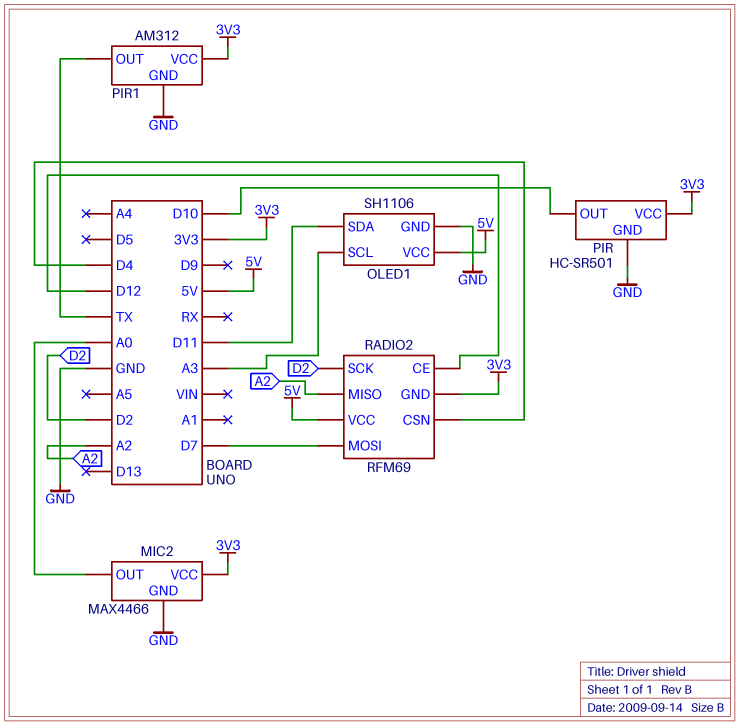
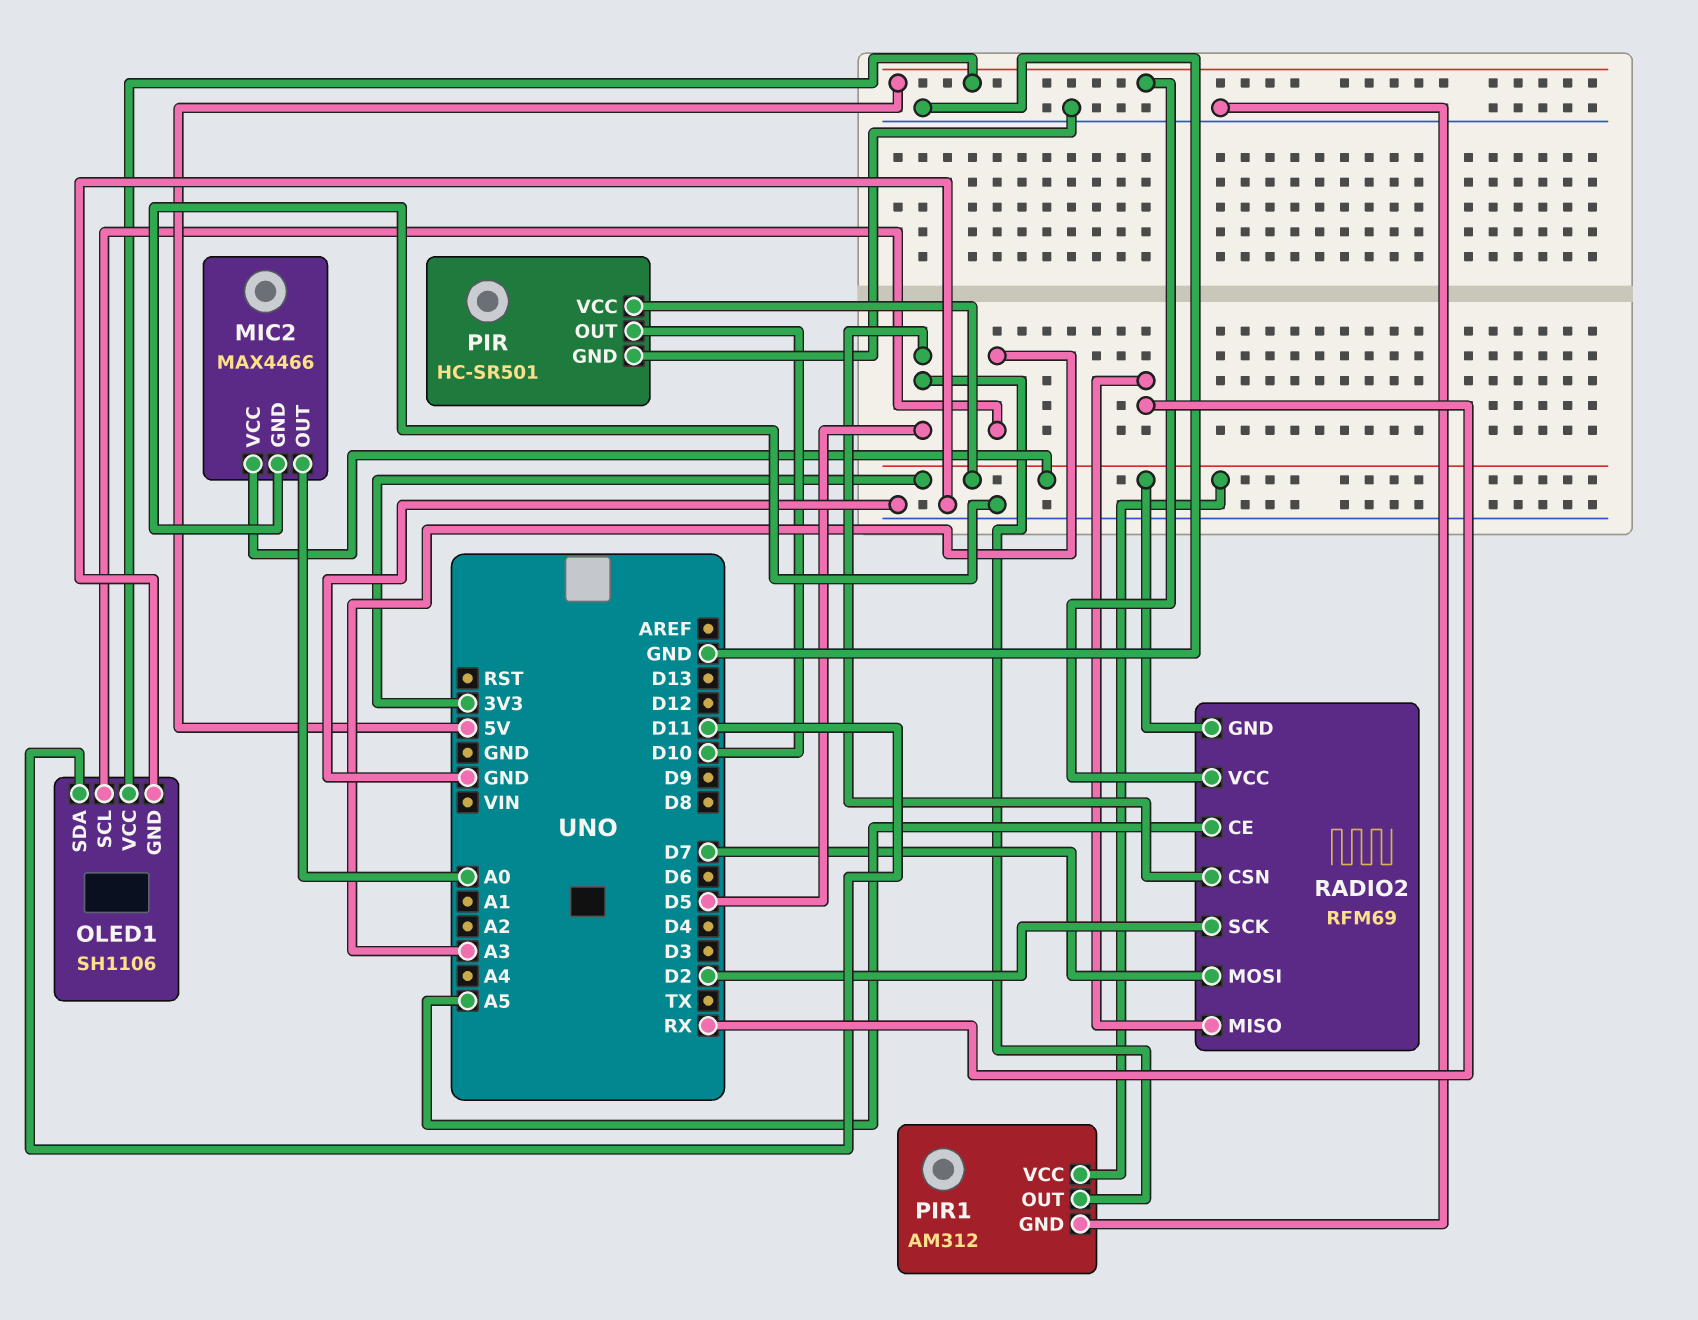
PIR1 pin OUT: TX -> D5
RADIO2 pin CE: D12 -> A5
RADIO2 pin CSN: D4 -> D5
RADIO2 pin MISO: A2 -> RX

